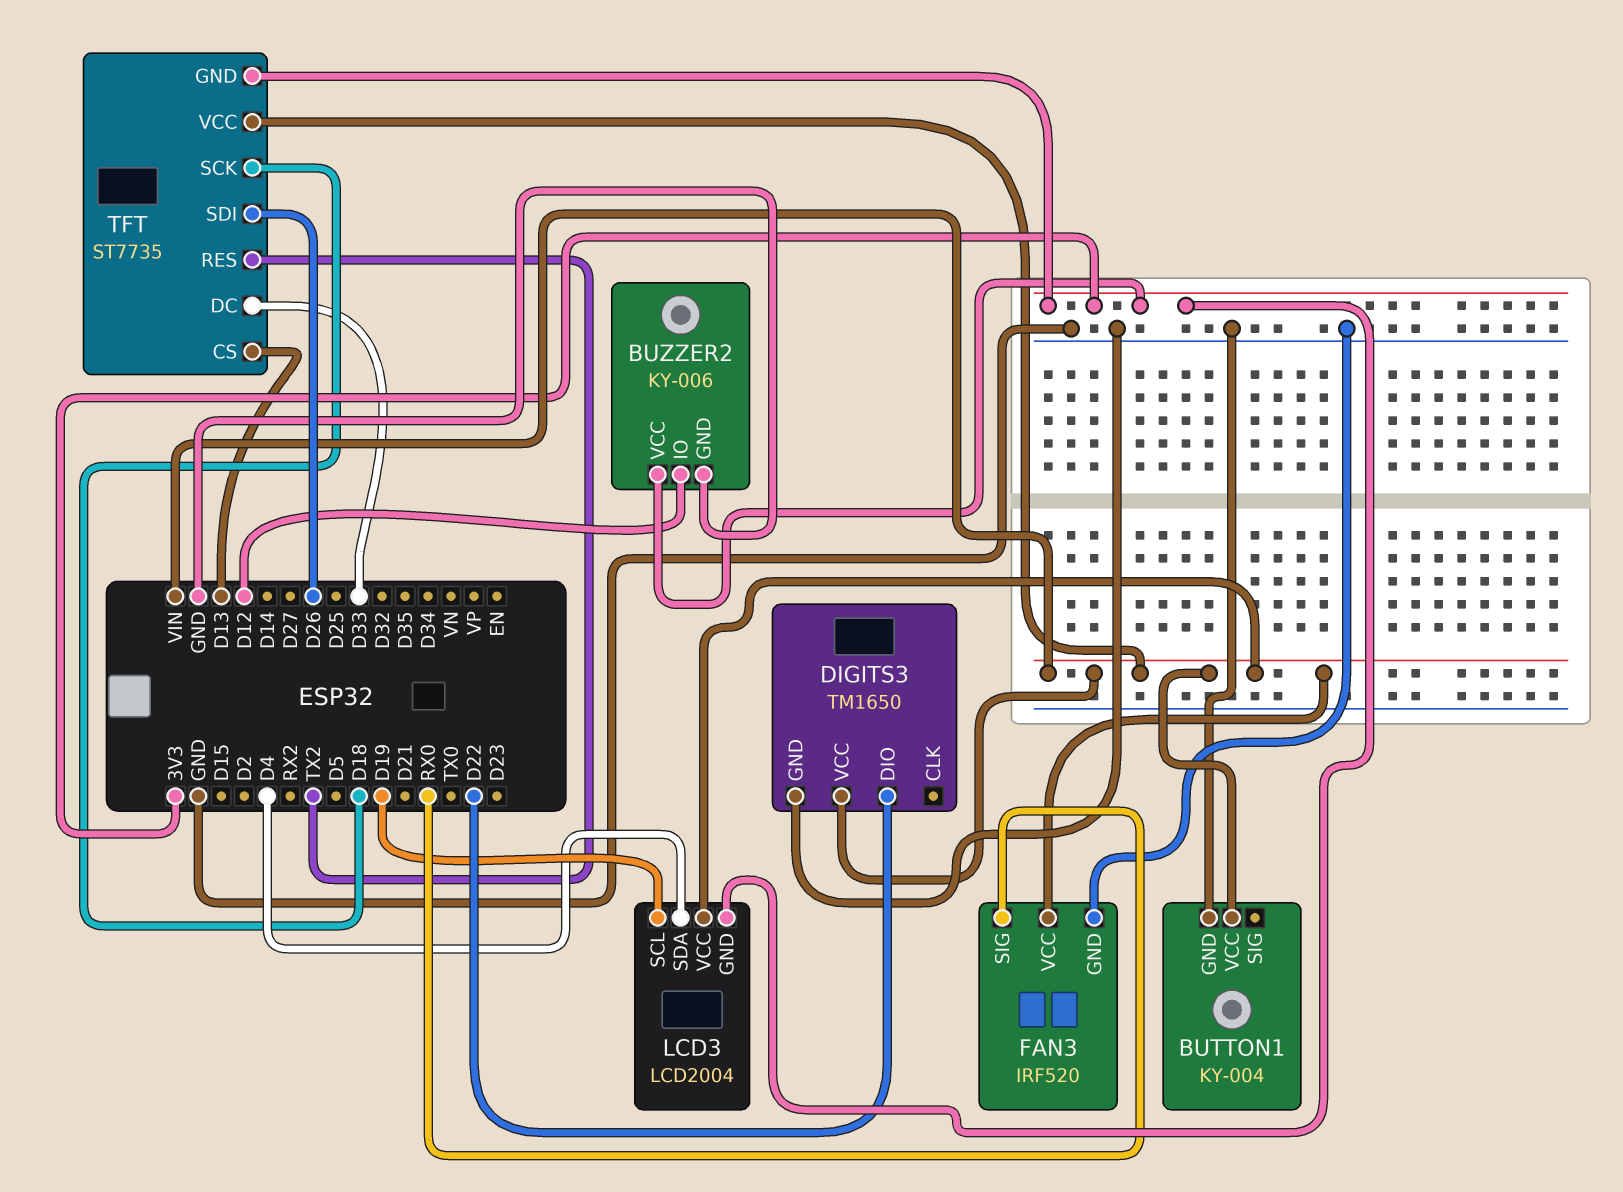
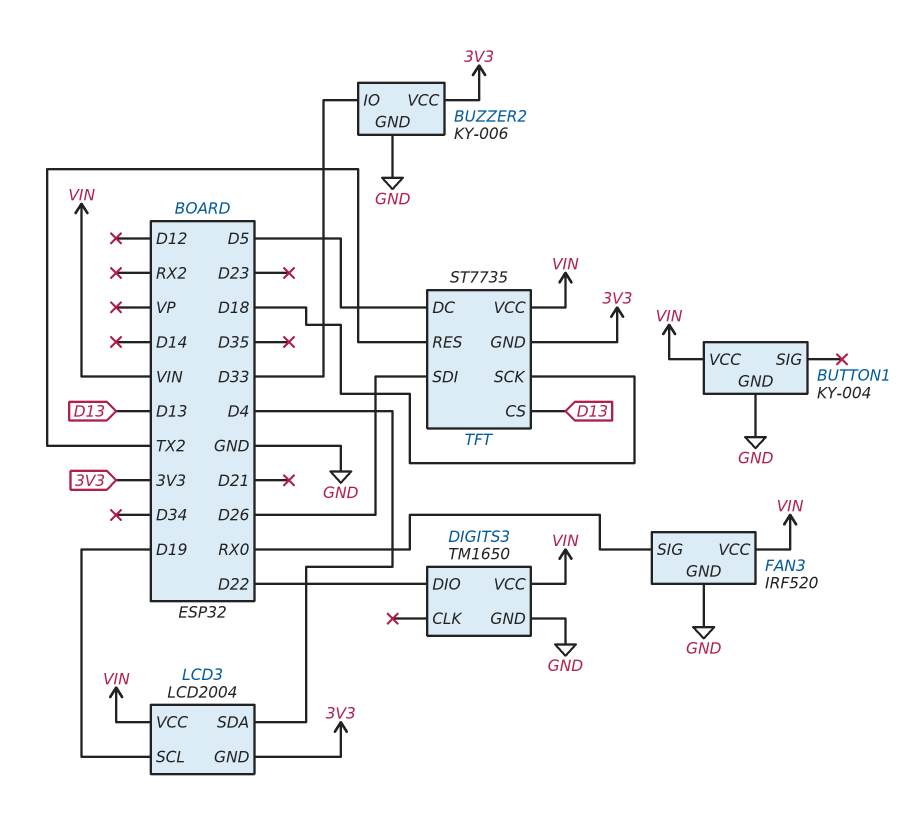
BUZZER2 pin IO: D12 -> D33
TFT pin DC: D33 -> D5

